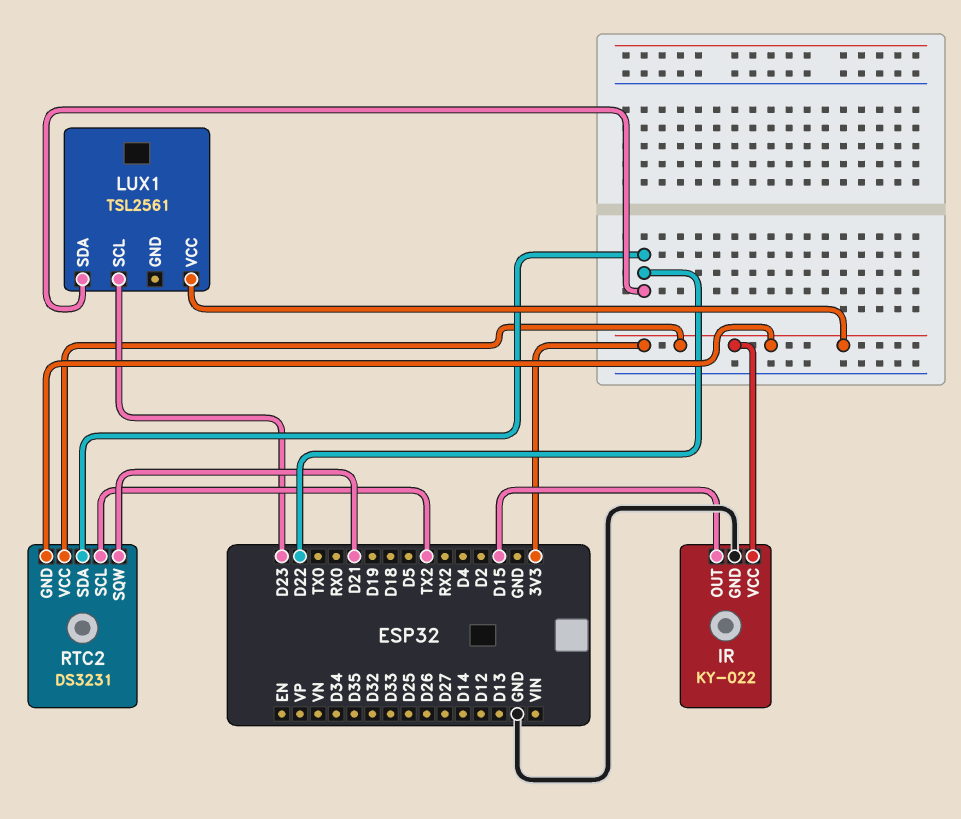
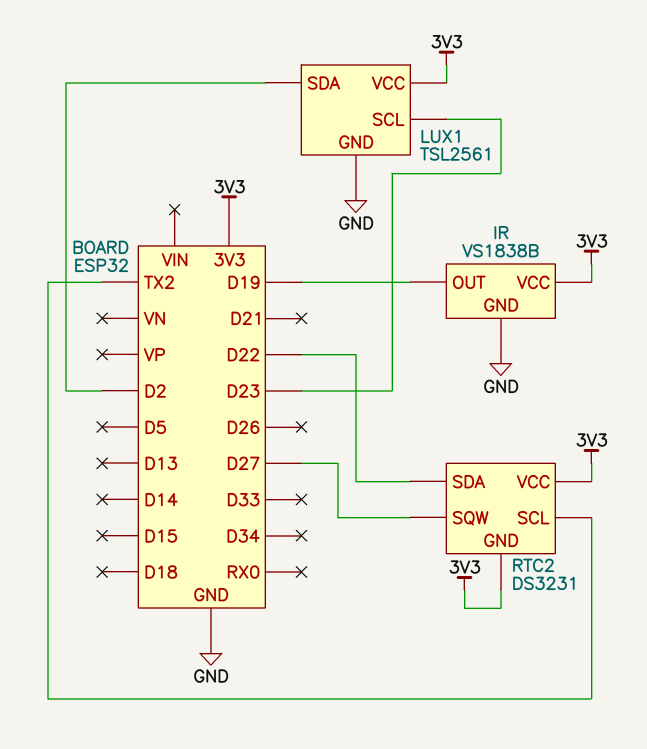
IR: KY-022 -> VS1838B
IR pin OUT: D15 -> D19
LUX1 pin GND: none -> GND
LUX1 pin SDA: D22 -> D2
RTC2 pin SQW: D21 -> D27

